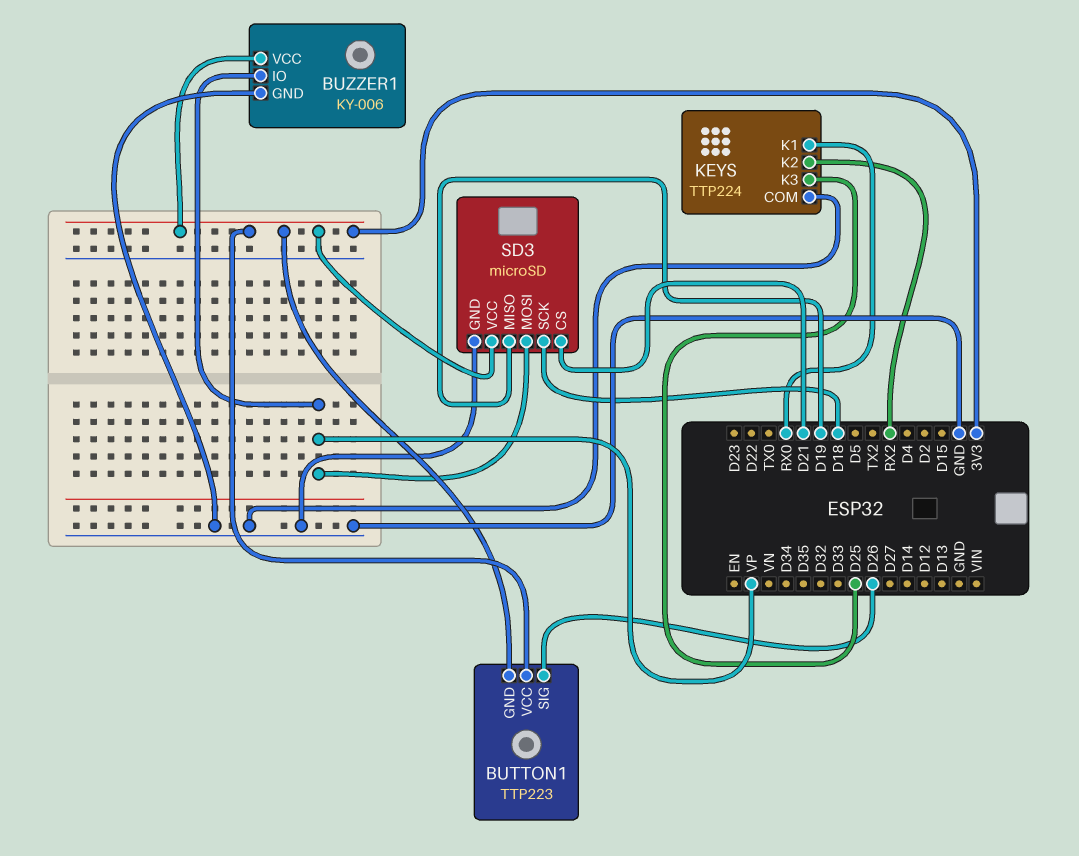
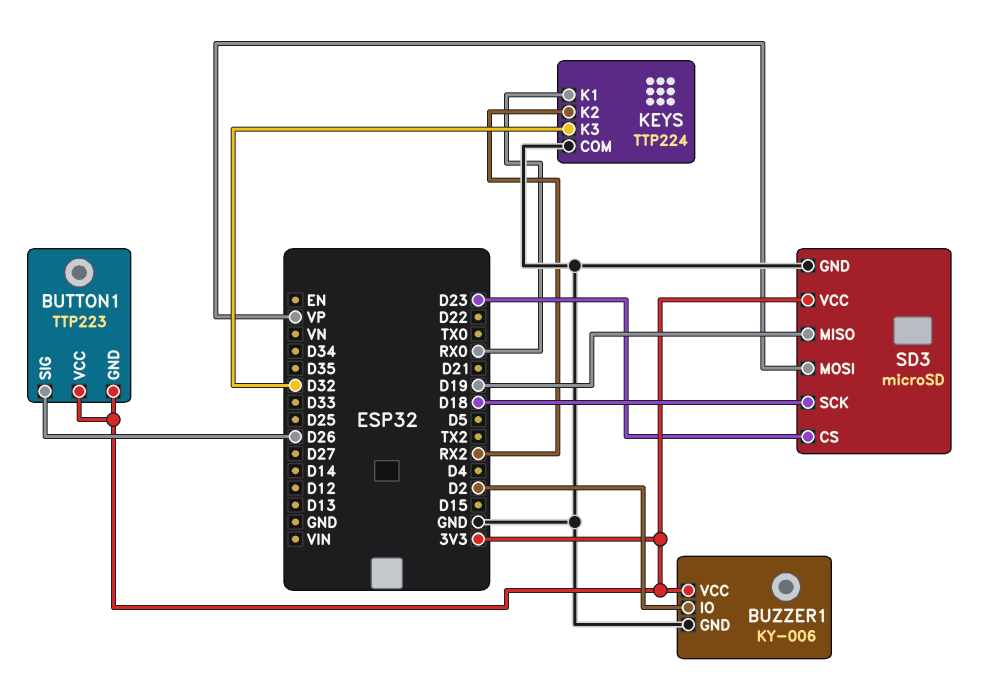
BUZZER1 pin IO: VP -> D2
KEYS pin K3: D25 -> D32
SD3 pin CS: D21 -> D23

